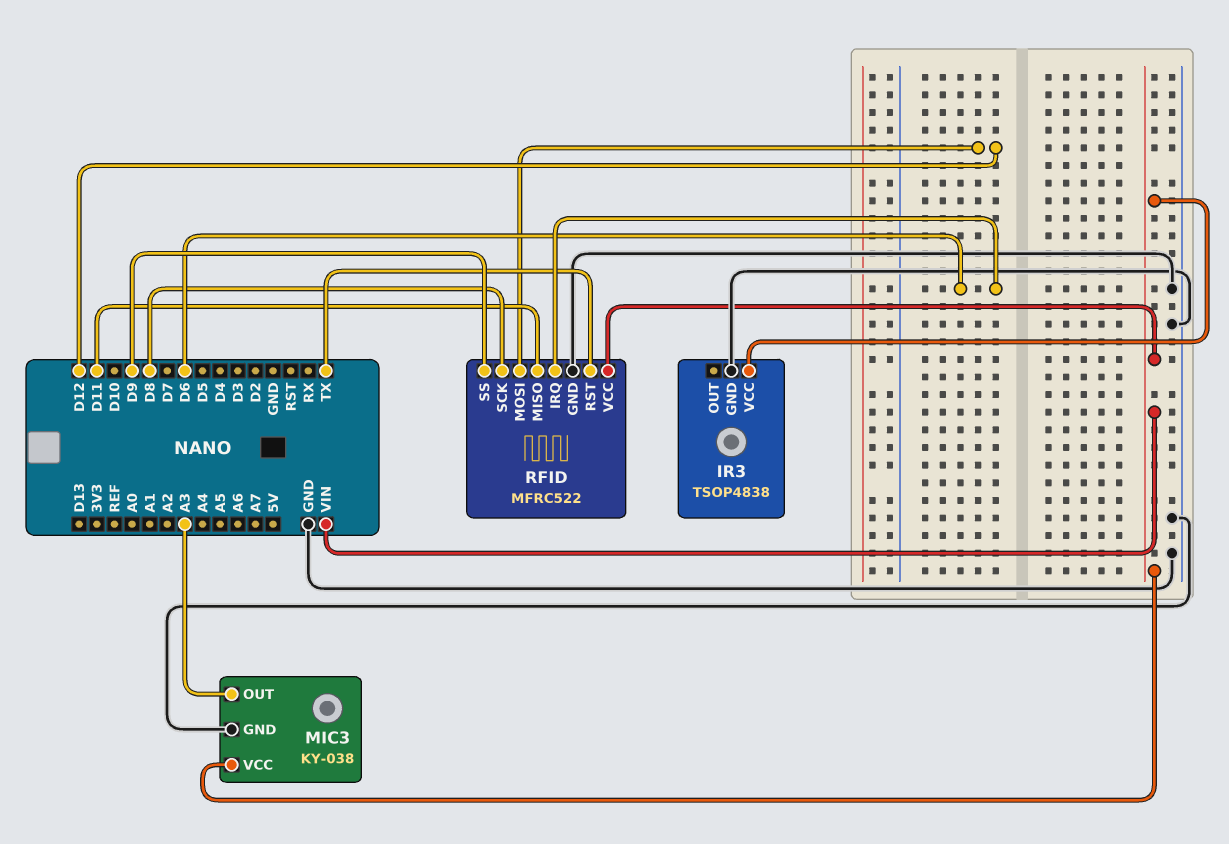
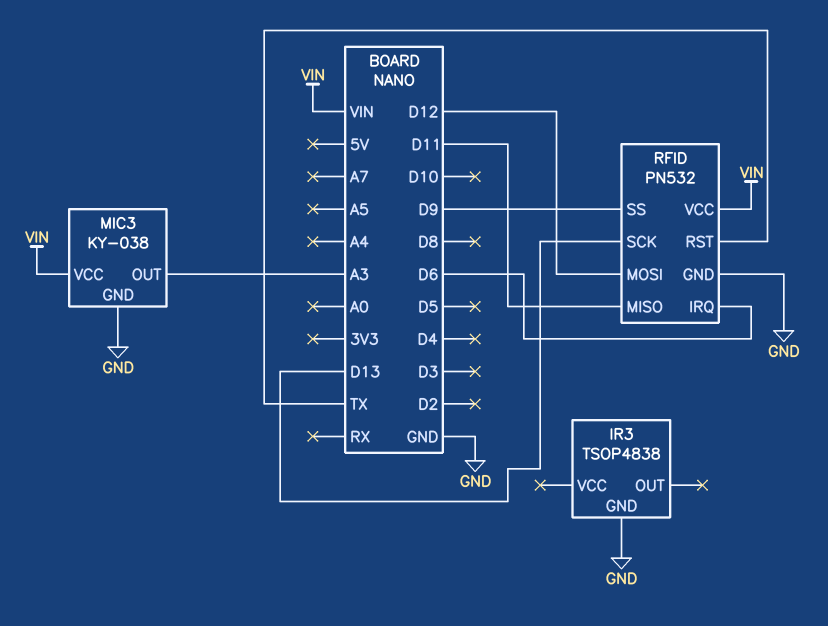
IR3 pin VCC: VIN -> none
RFID: MFRC522 -> PN532
RFID pin SCK: D8 -> D13

